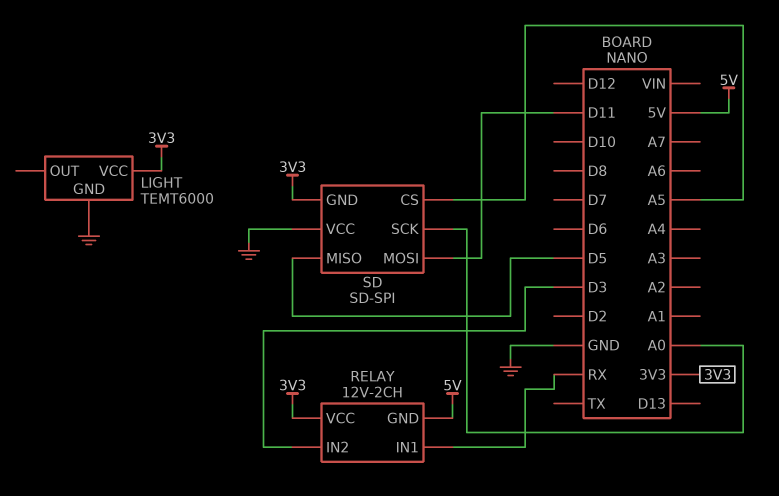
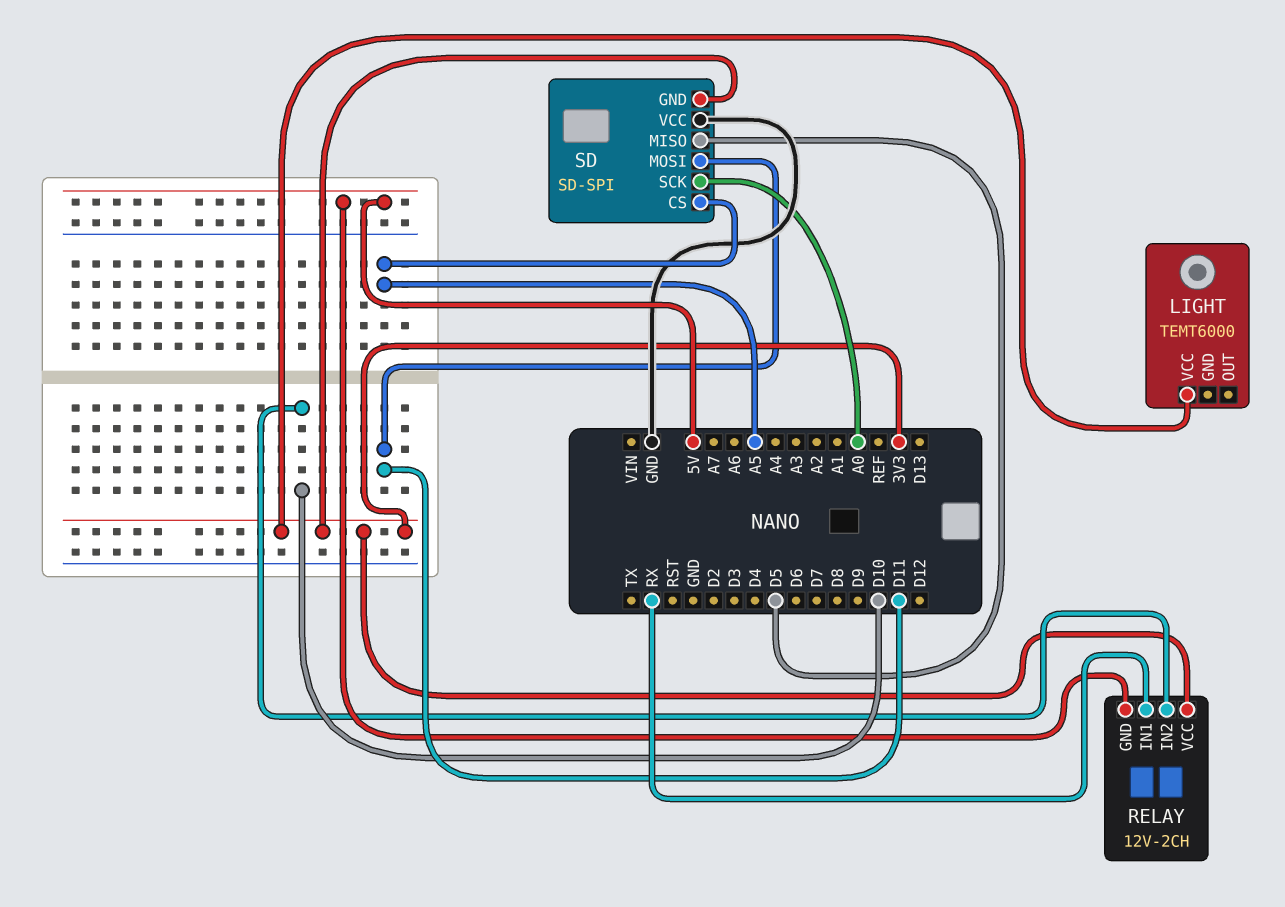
LIGHT pin GND: GND -> none
RELAY pin IN2: D3 -> D10

